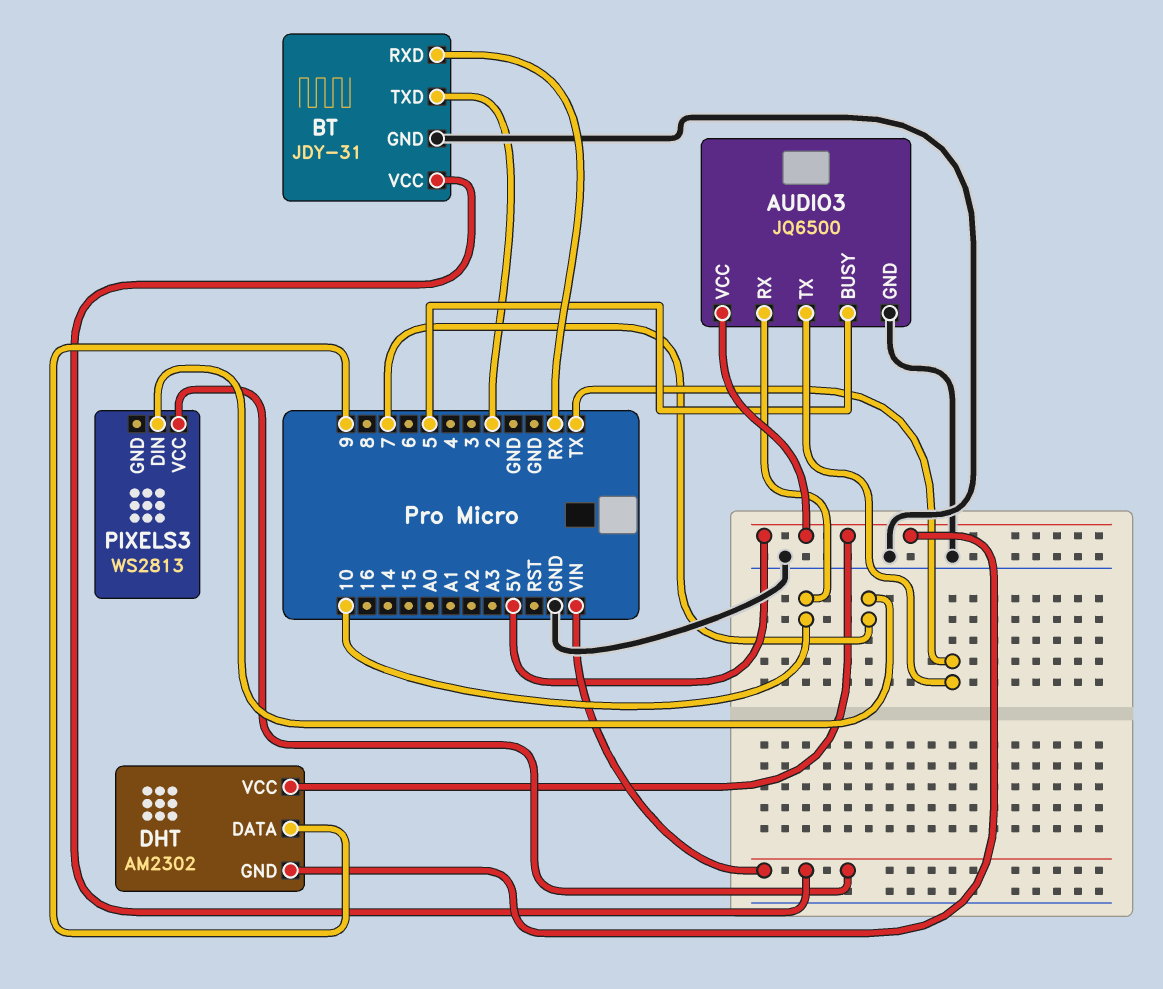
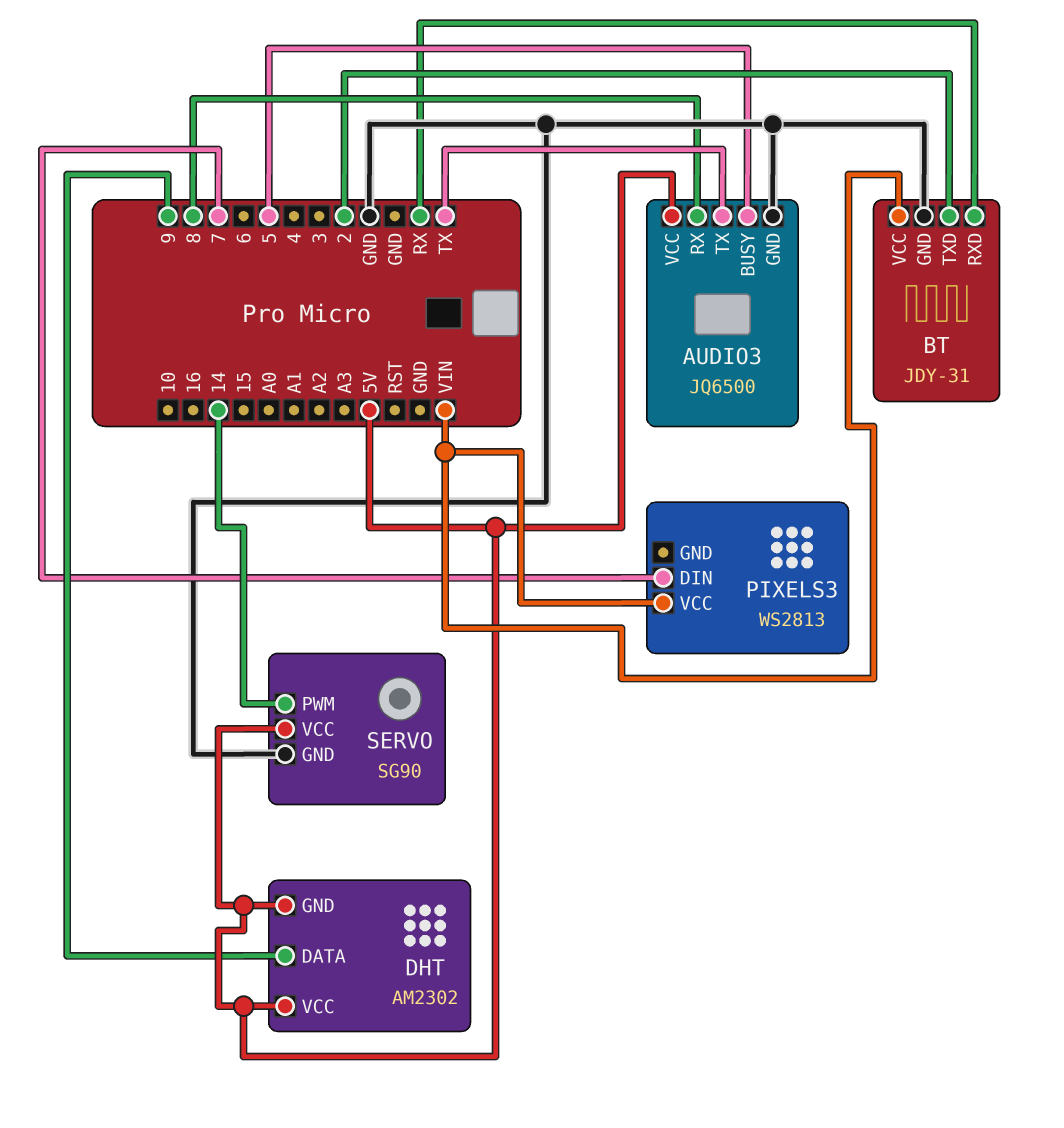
AUDIO3 pin RX: 10 -> 8
SERVO: none -> SG90
SERVO pin GND: none -> GND
SERVO pin PWM: none -> 14
SERVO pin VCC: none -> 5V

